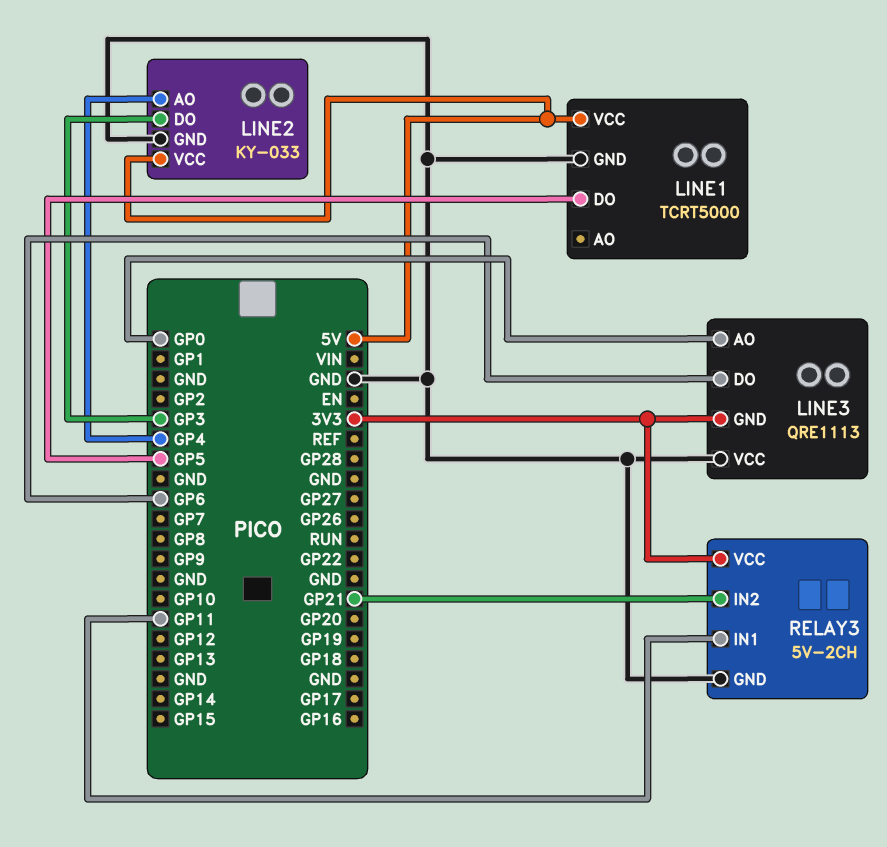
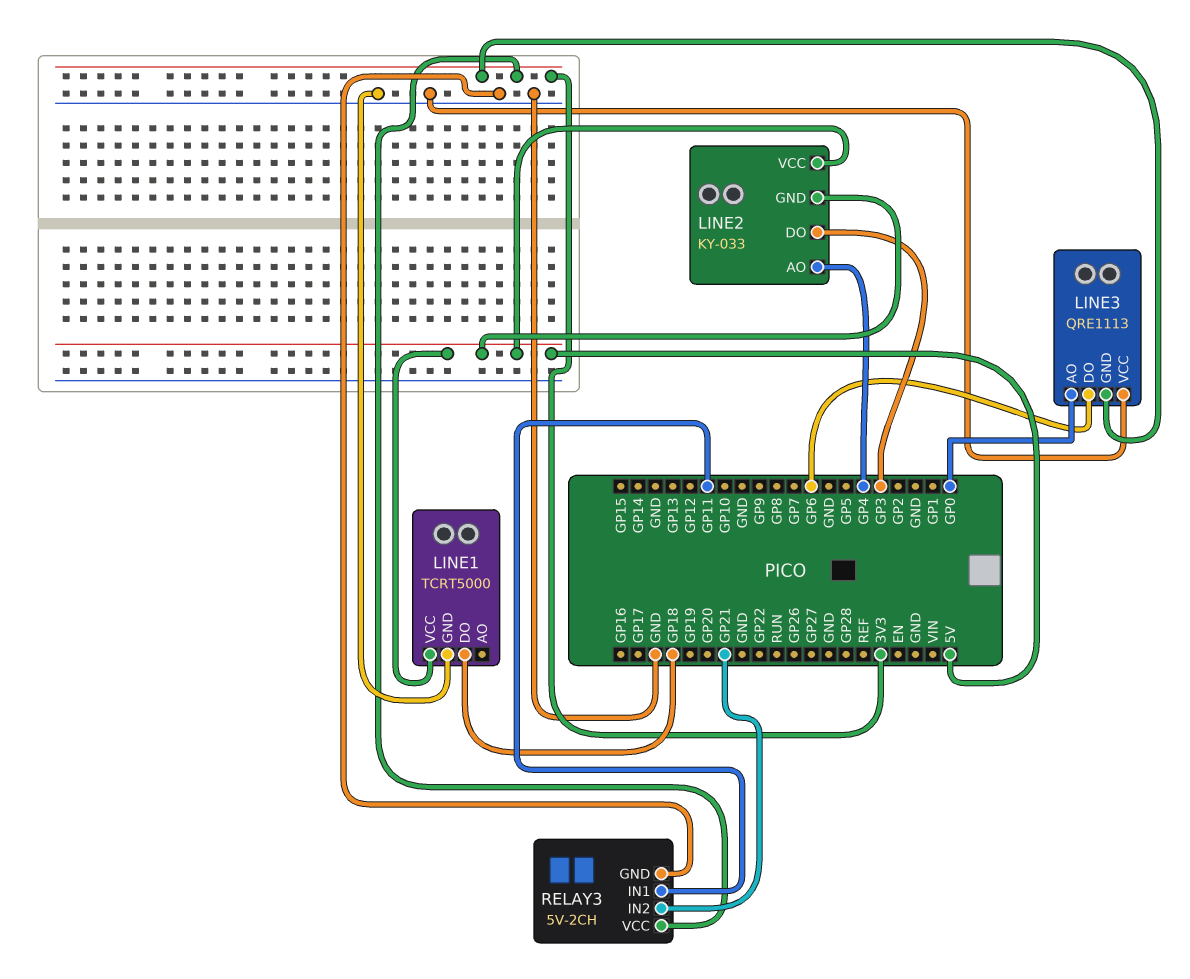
LINE1 pin DO: GP5 -> GP18
LINE2 pin GND: GND -> 5V

